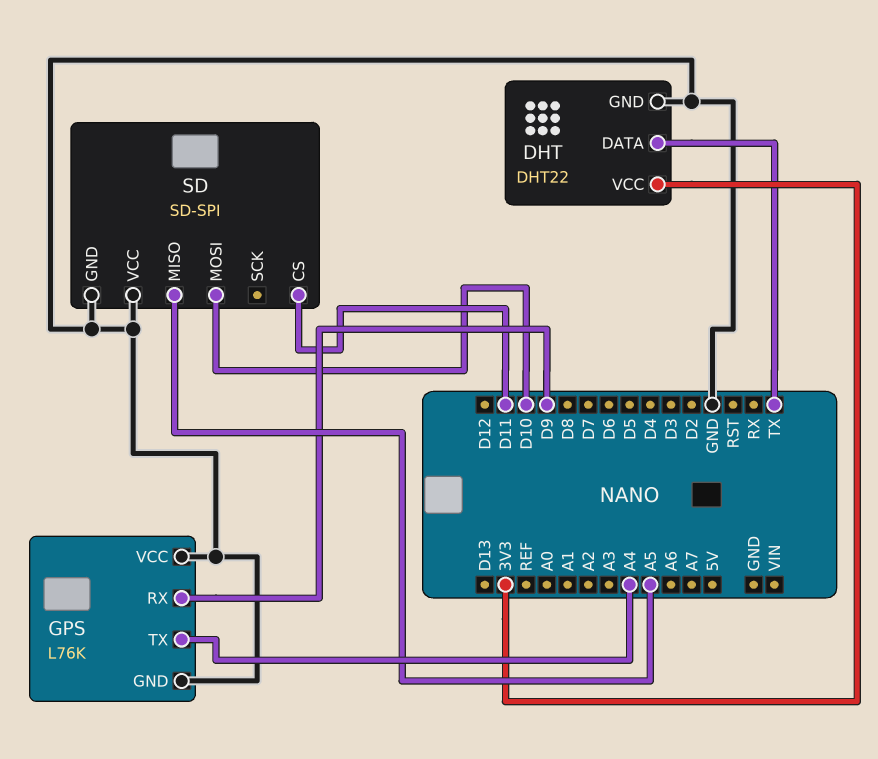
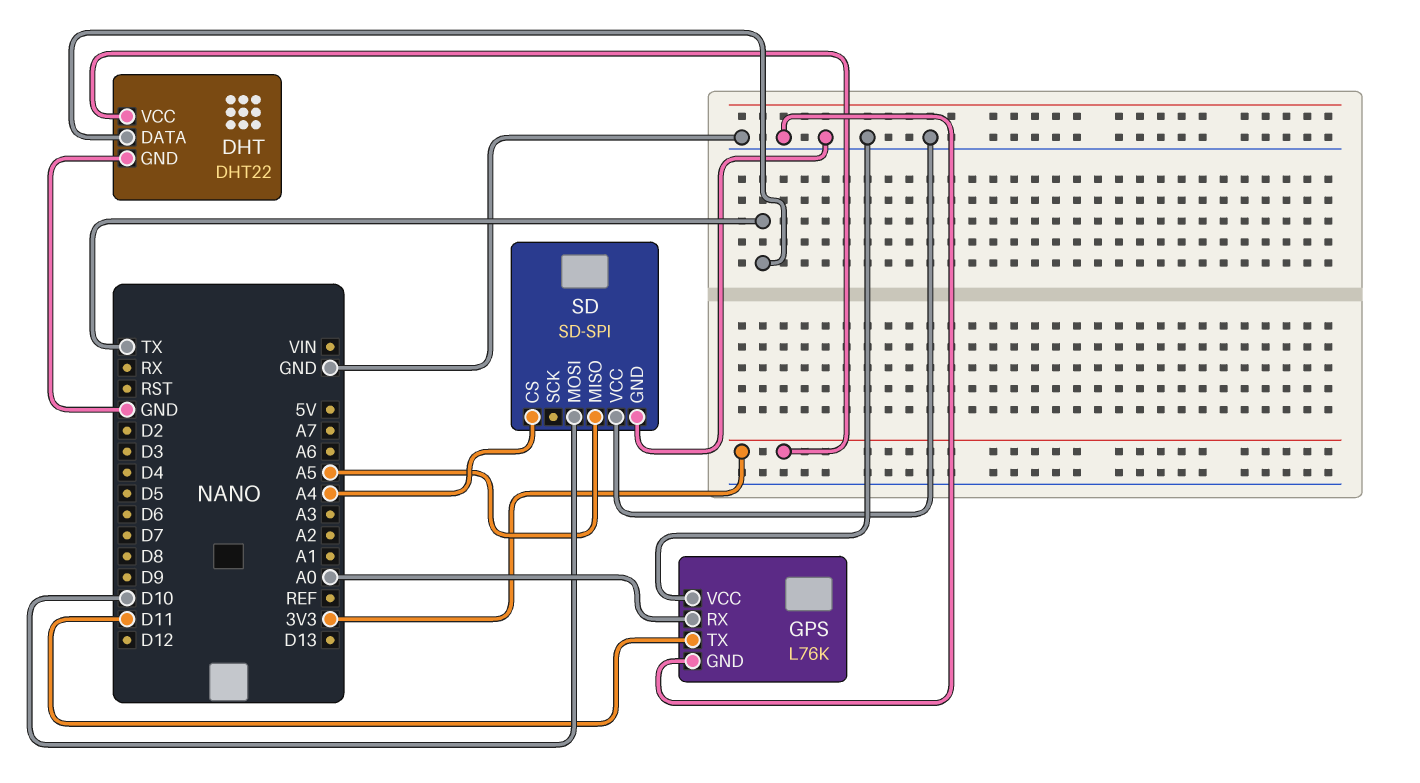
GPS pin RX: D9 -> A0
GPS pin TX: A4 -> D11
SD pin CS: D11 -> A4

